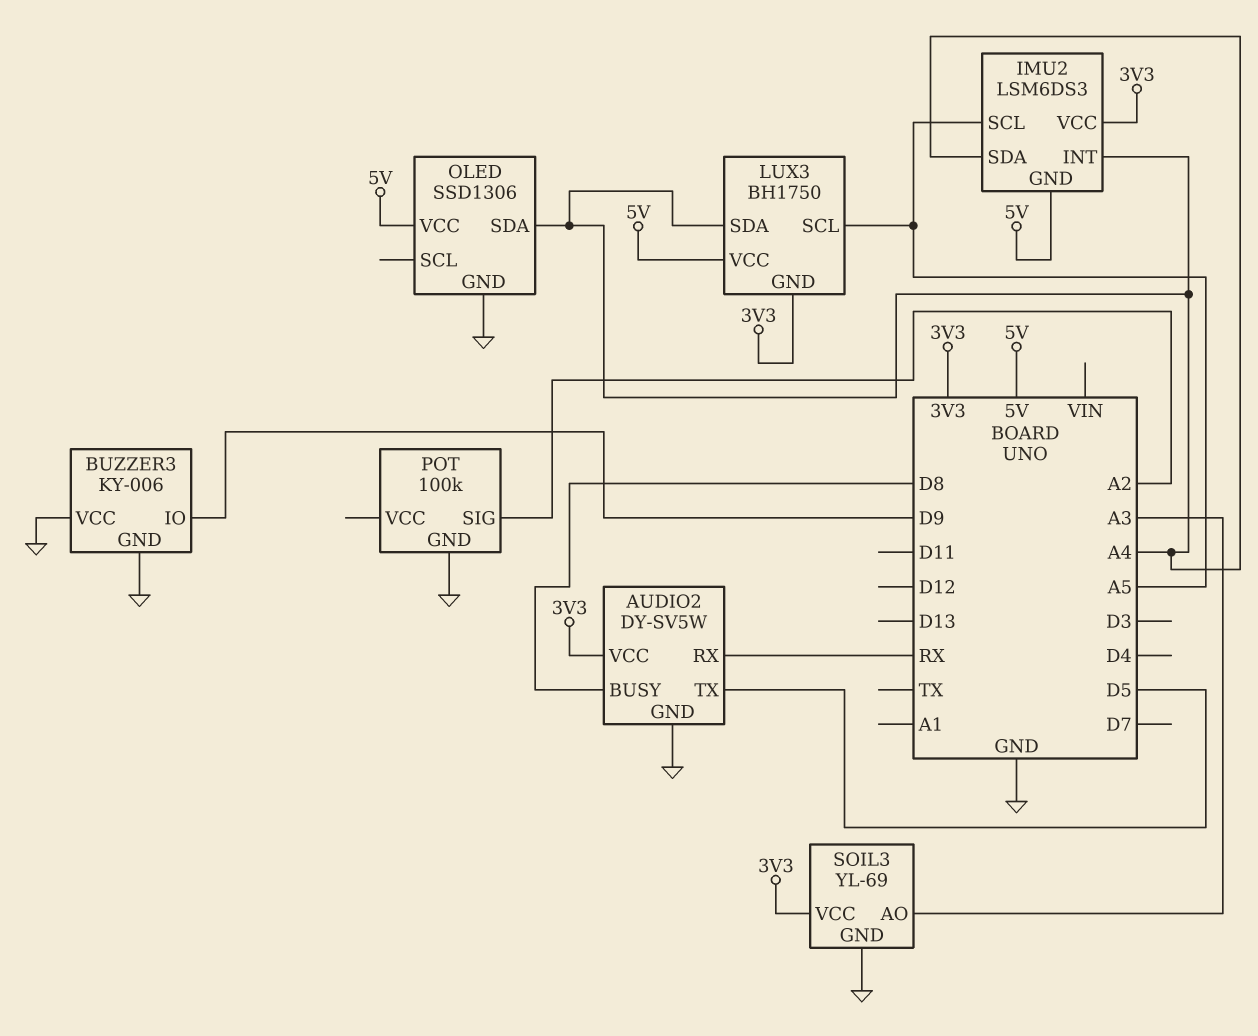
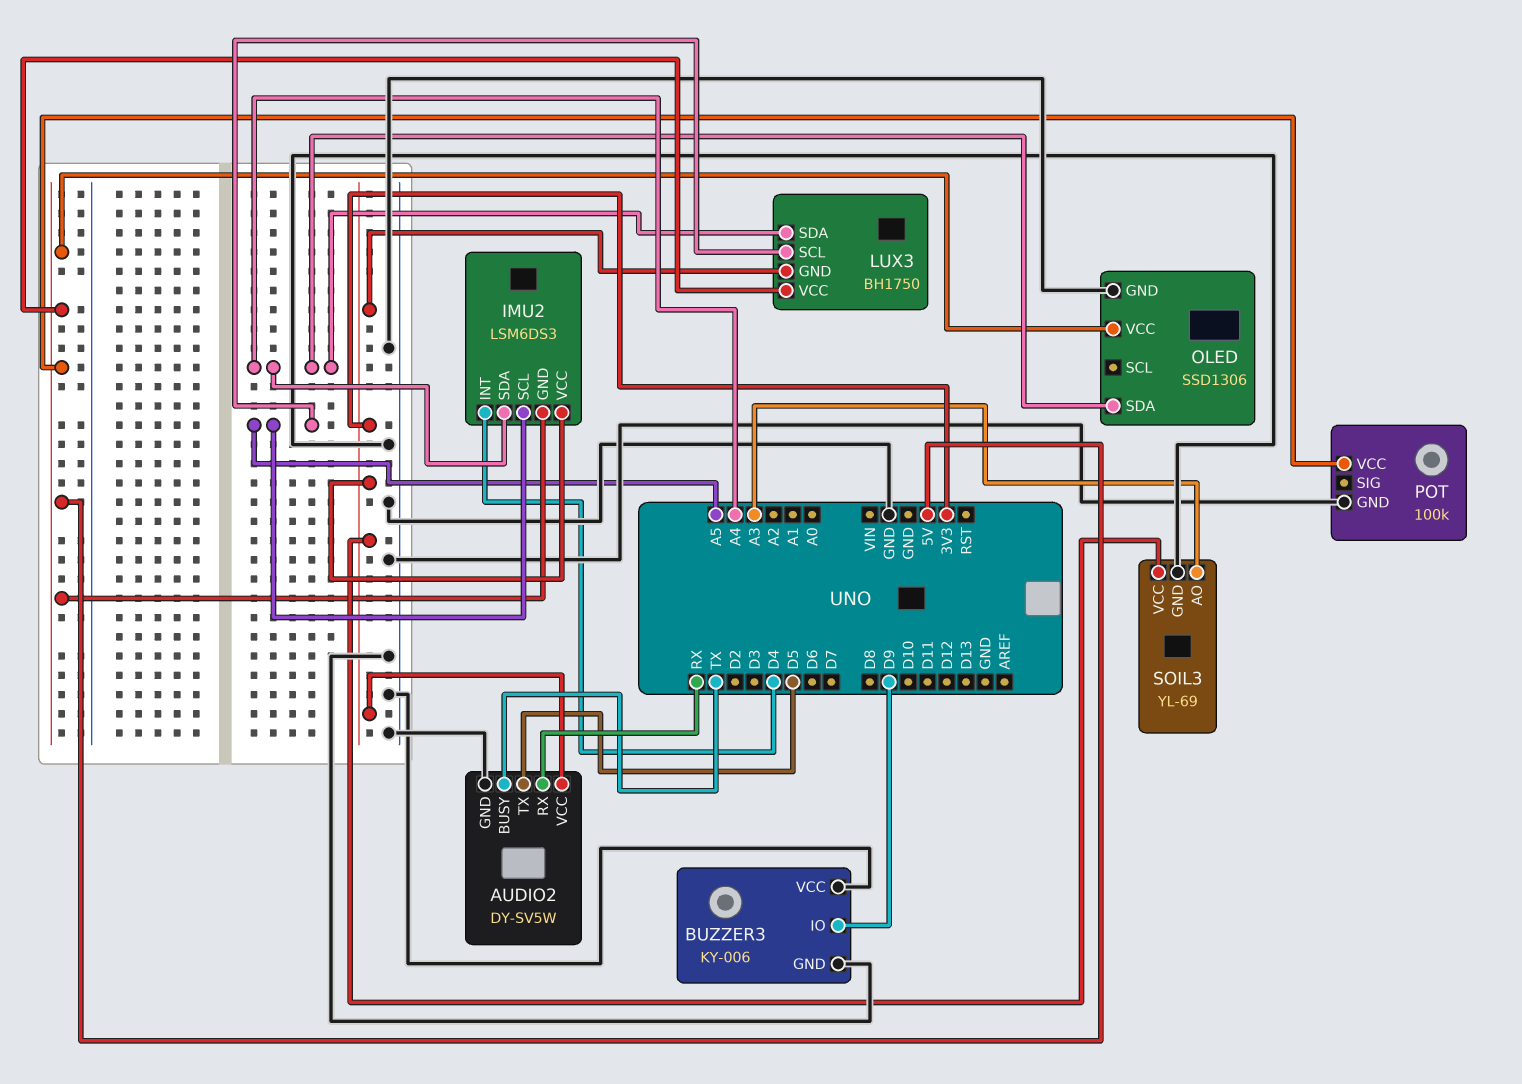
AUDIO2 pin BUSY: D8 -> TX
IMU2 pin INT: A4 -> D4
POT pin SIG: A2 -> none
POT pin VCC: none -> 5V

